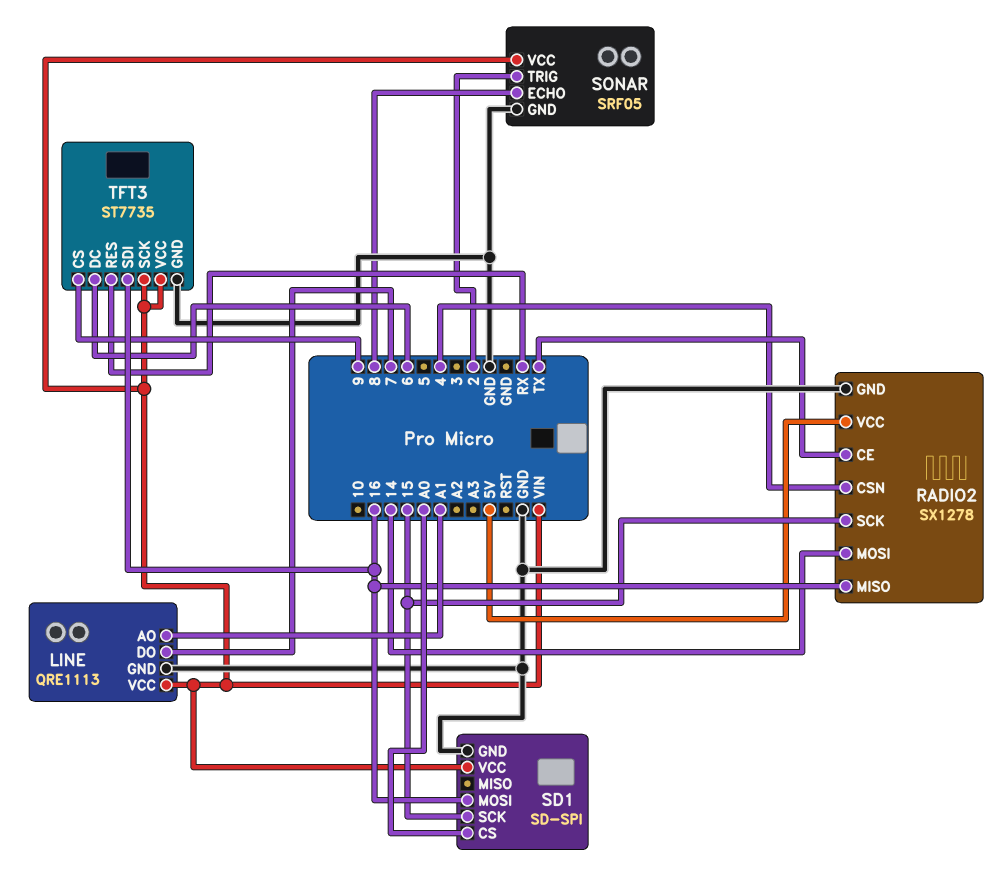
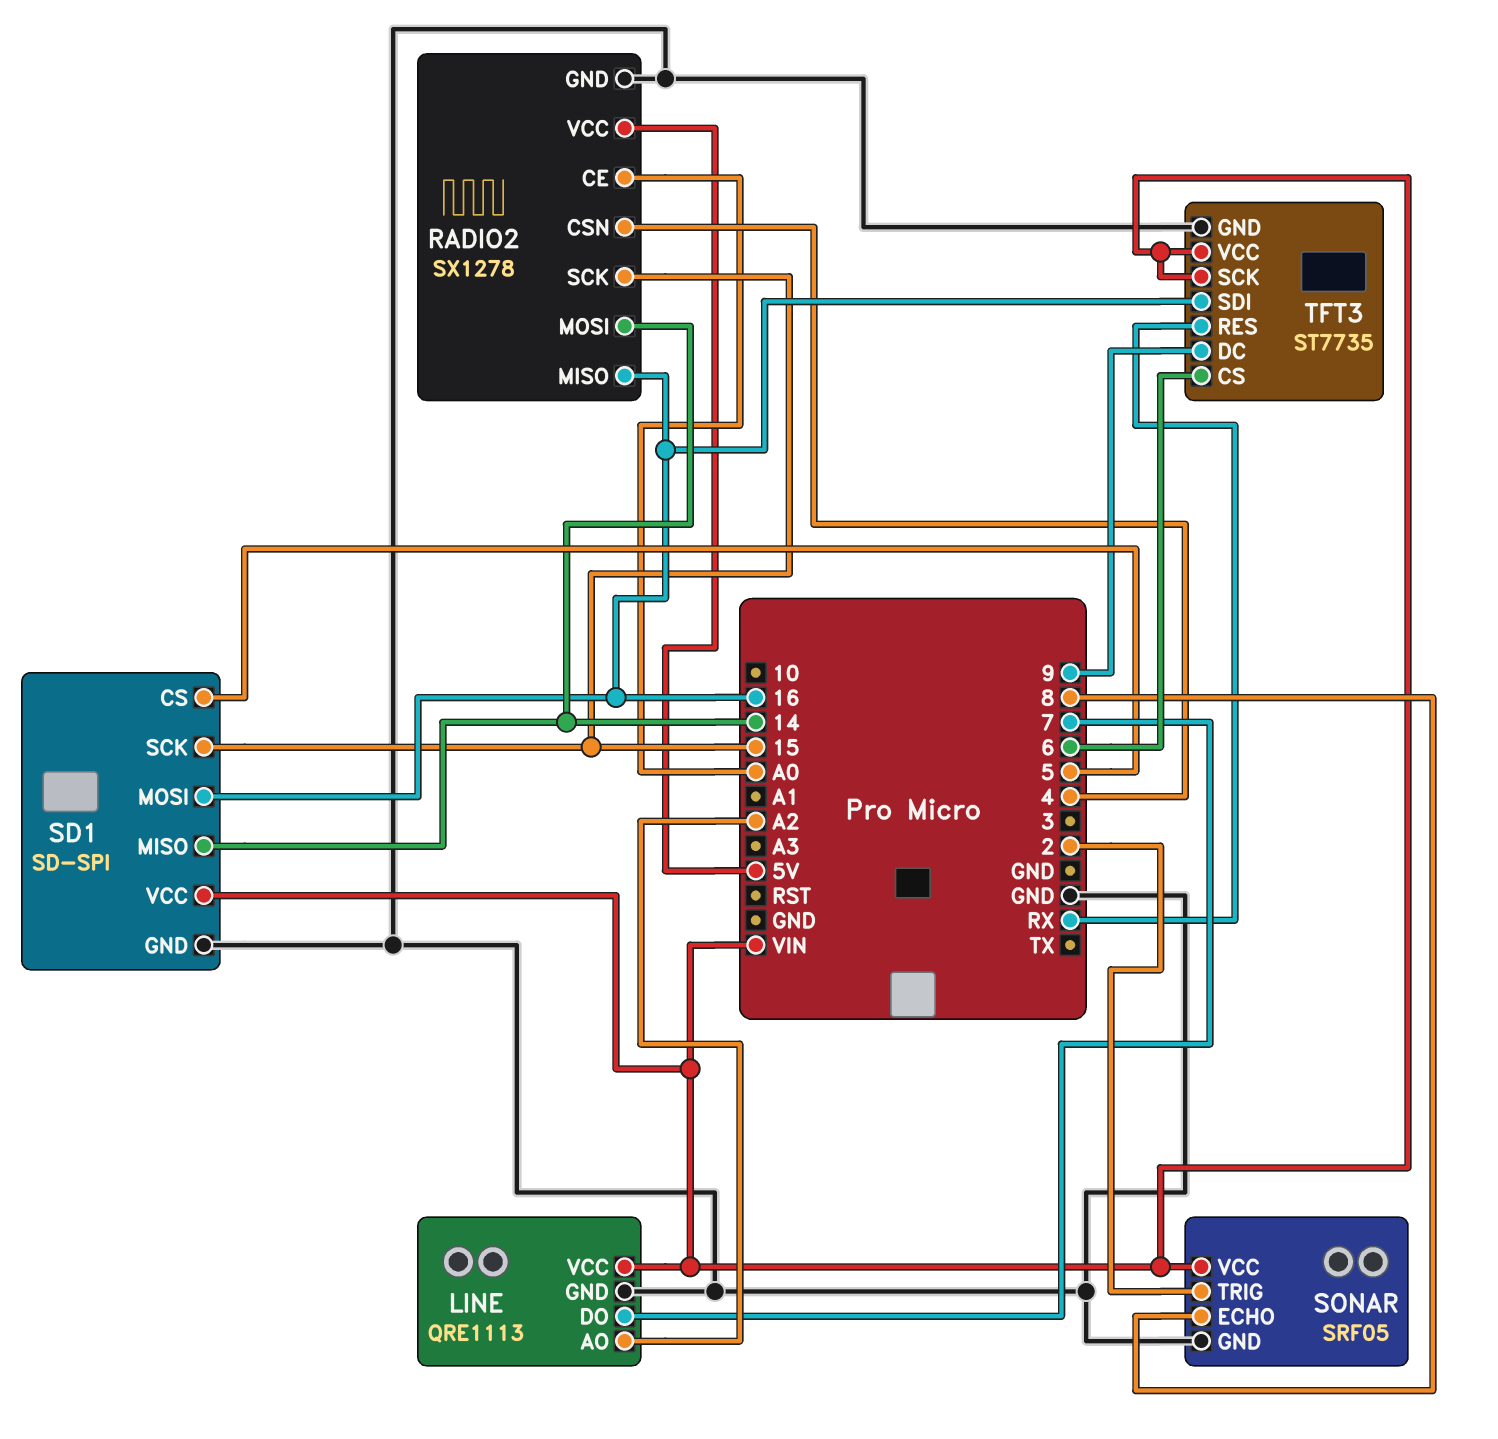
LINE pin AO: A1 -> A2
RADIO2 pin CE: TX -> A0
SD1 pin CS: A0 -> 5
SD1 pin MISO: none -> 14
TFT3 pin CS: 9 -> 6
TFT3 pin DC: 6 -> 9

